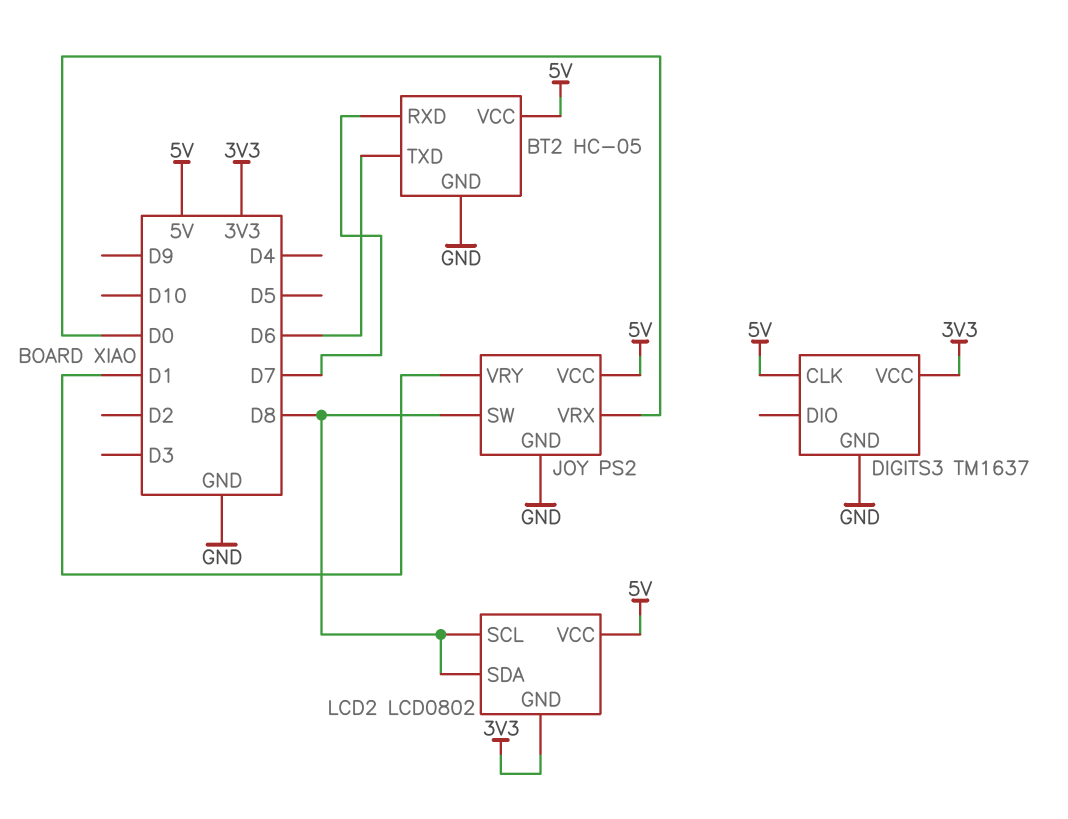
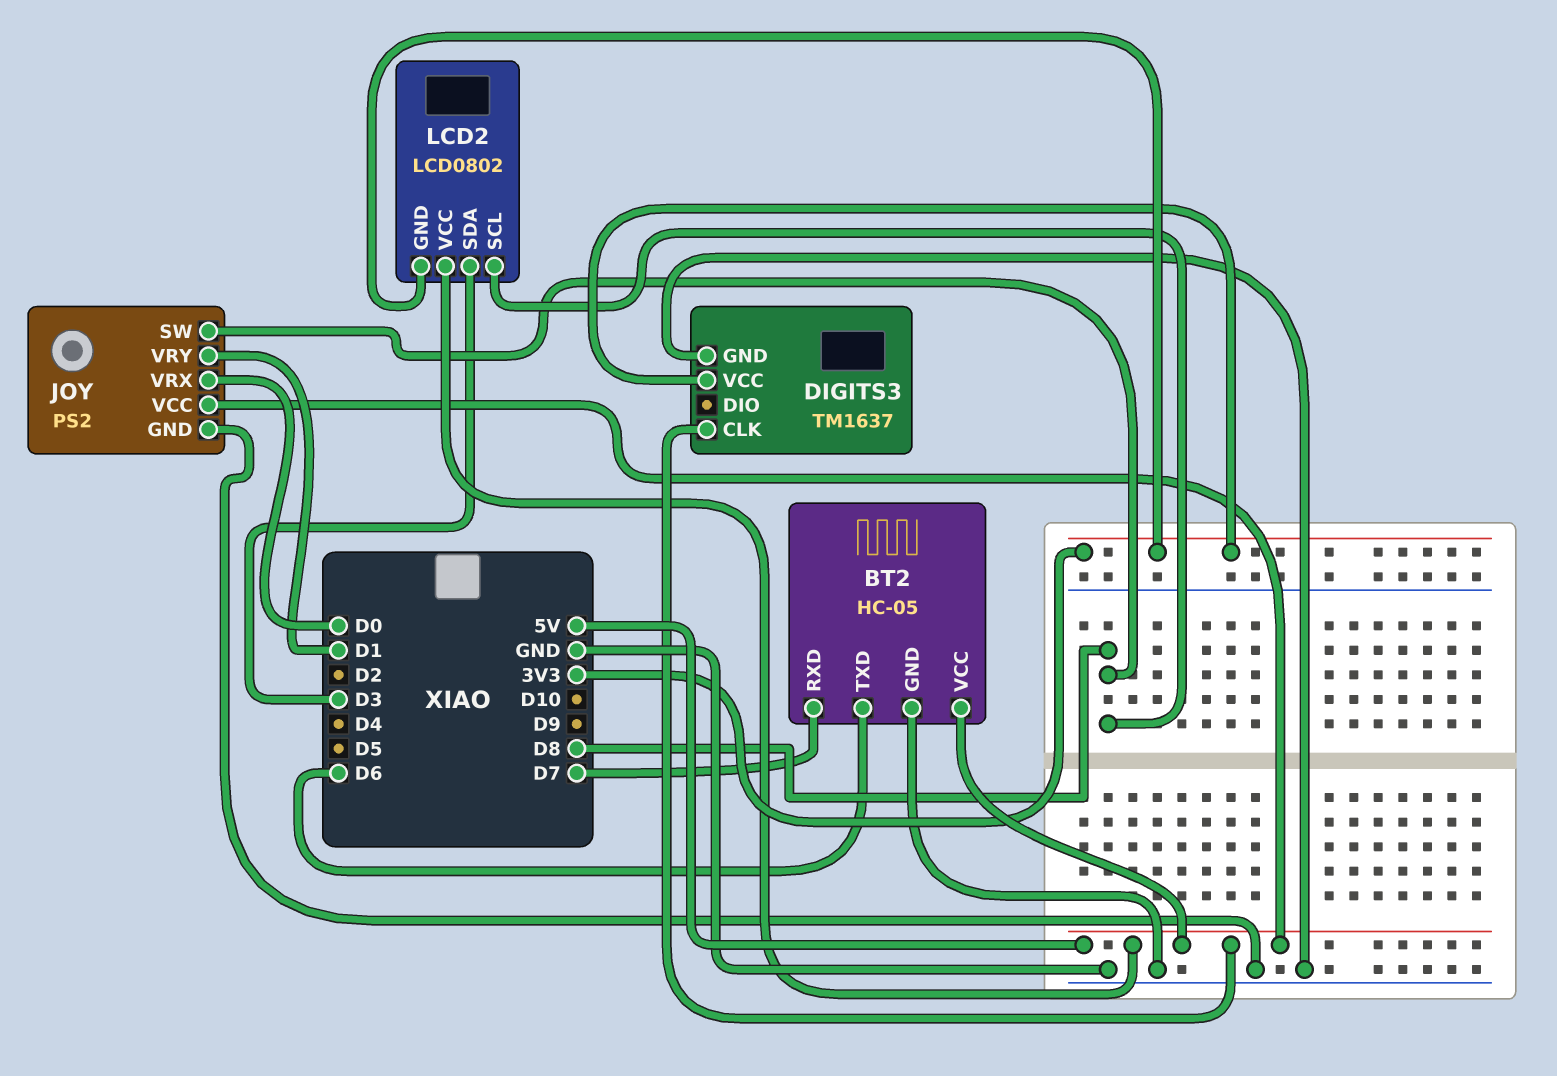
LCD2 pin SDA: D8 -> D3

